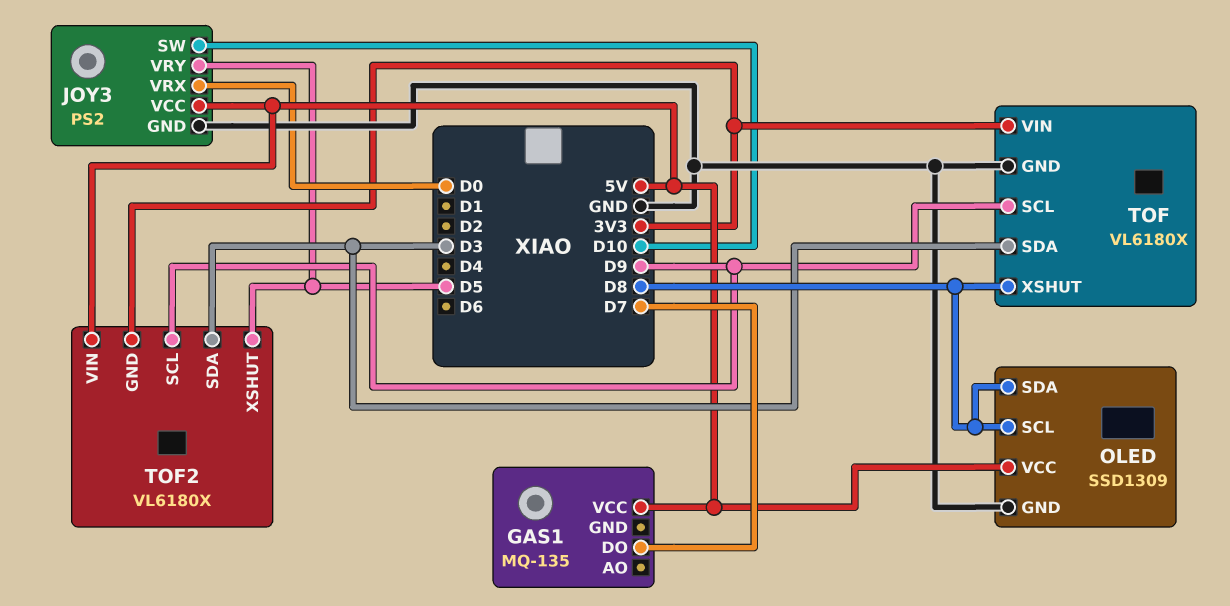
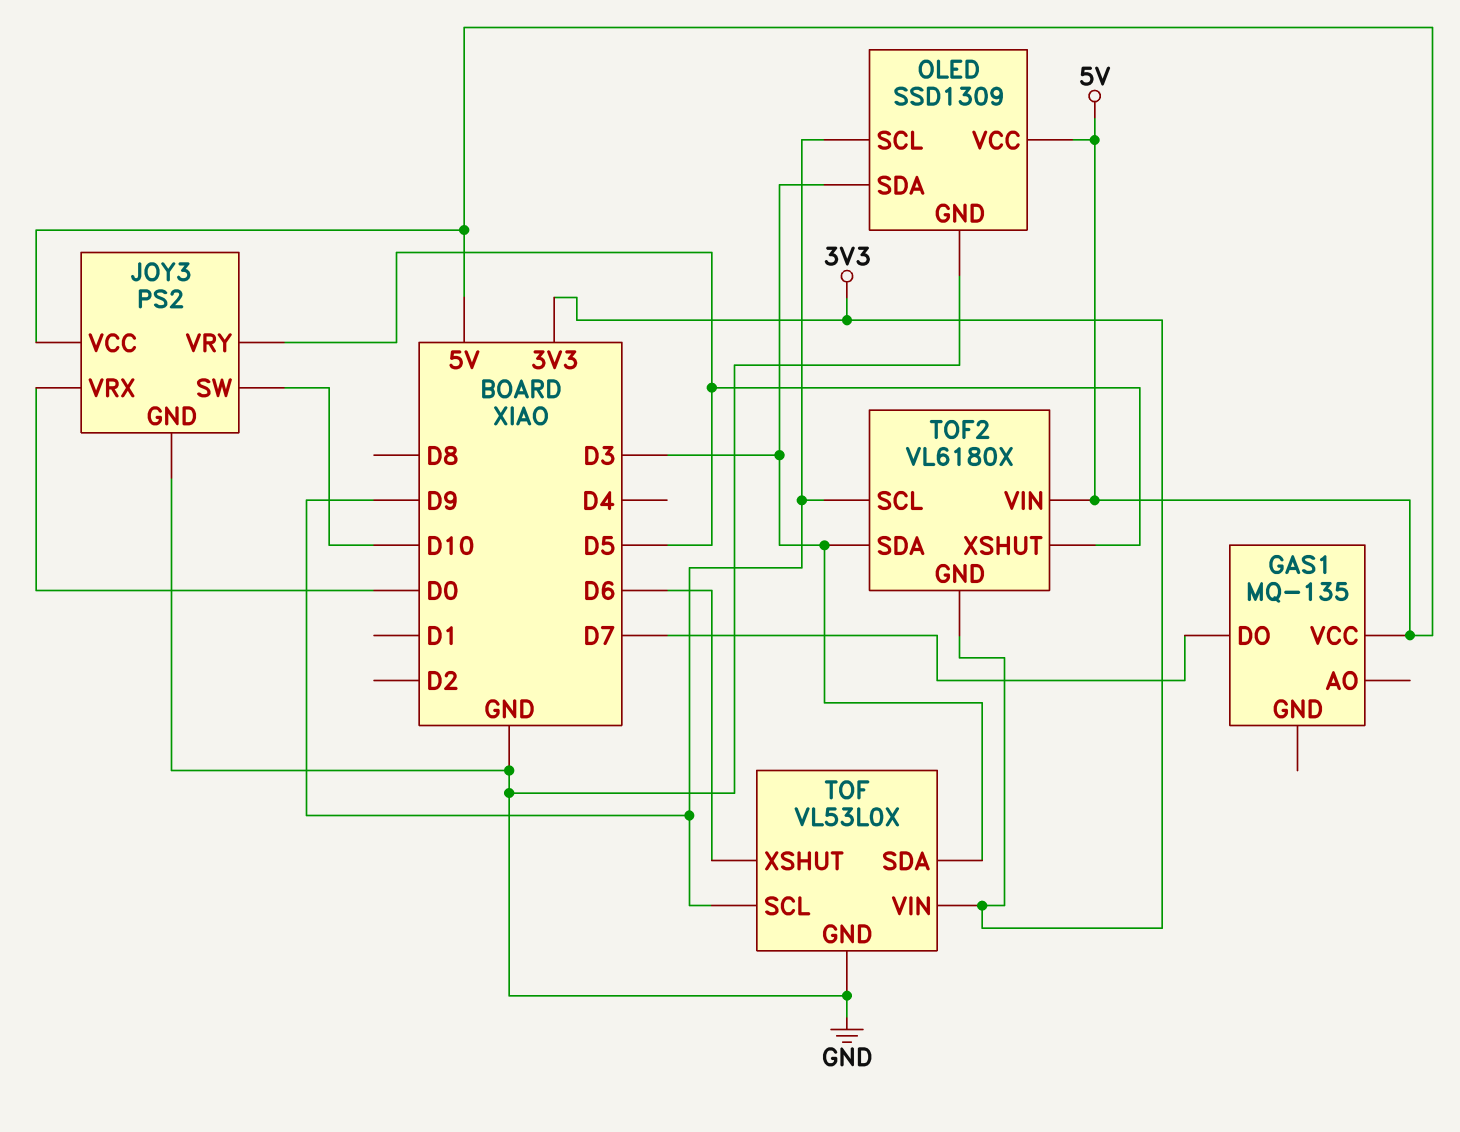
OLED pin SCL: D8 -> D9
OLED pin SDA: D8 -> D3
TOF: VL6180X -> VL53L0X
TOF pin XSHUT: D8 -> D6

